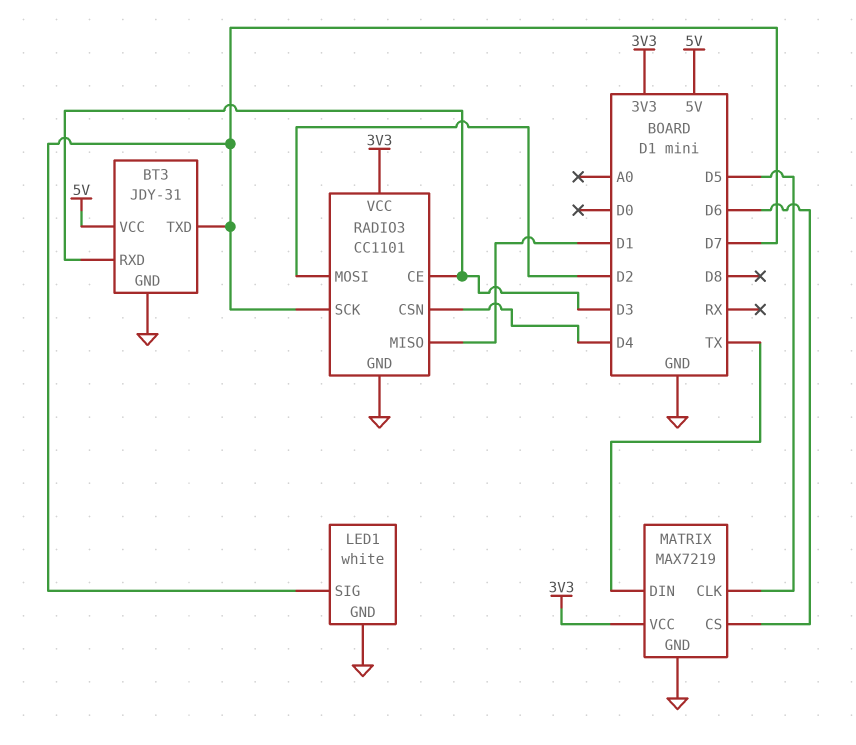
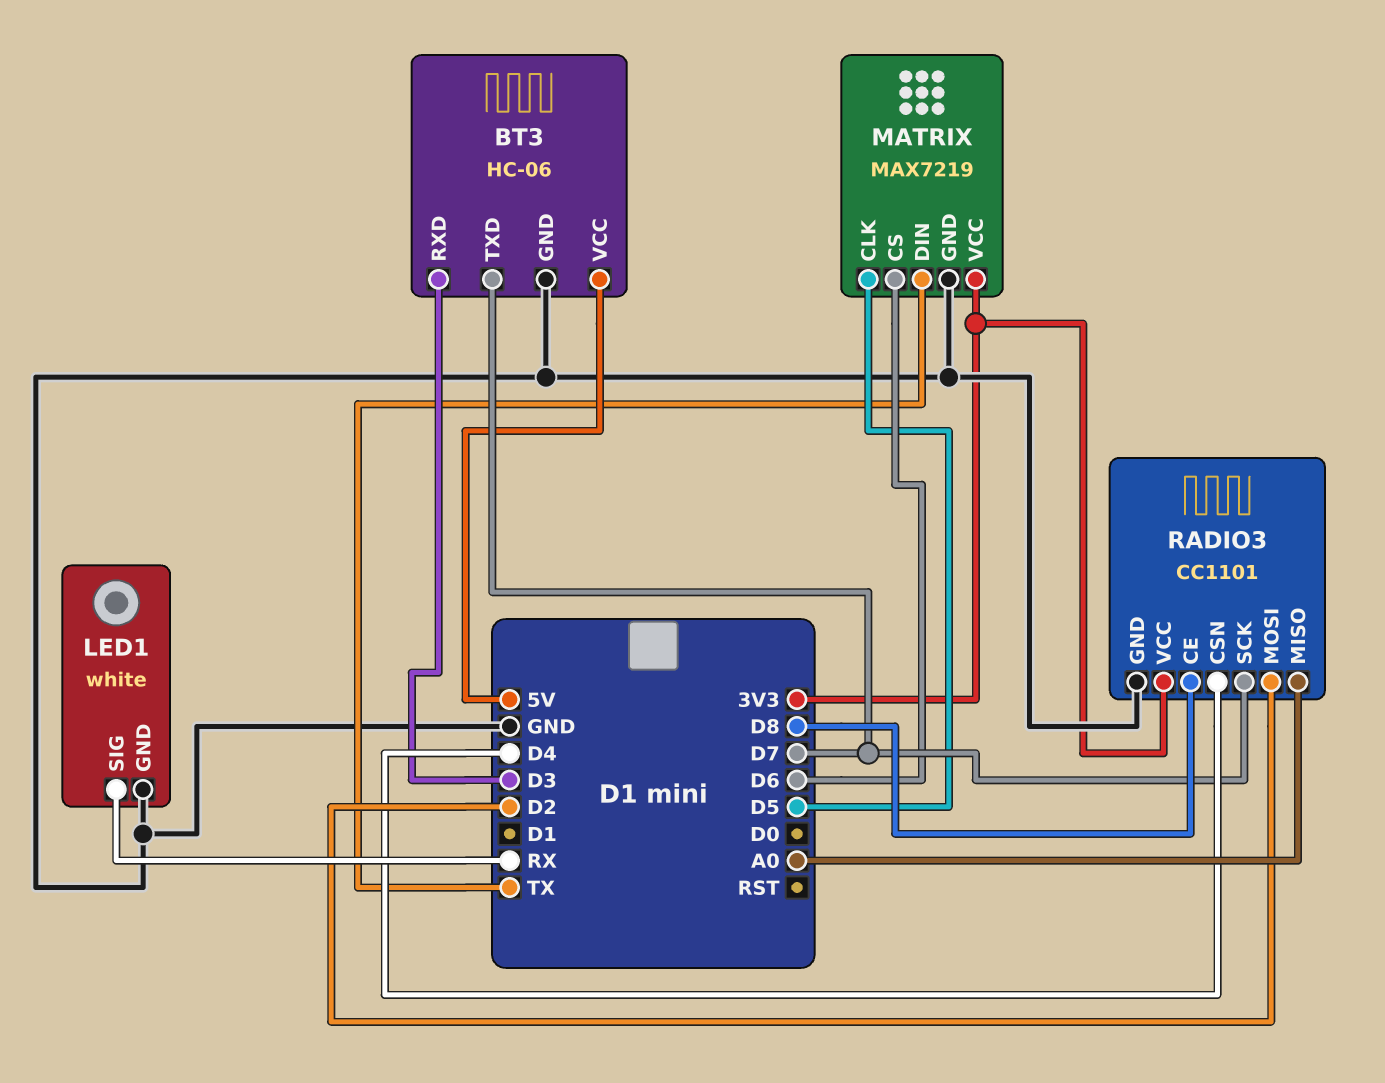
BT3: JDY-31 -> HC-06
LED1 pin SIG: D7 -> RX
RADIO3 pin CE: D3 -> D8
RADIO3 pin MISO: D1 -> A0

